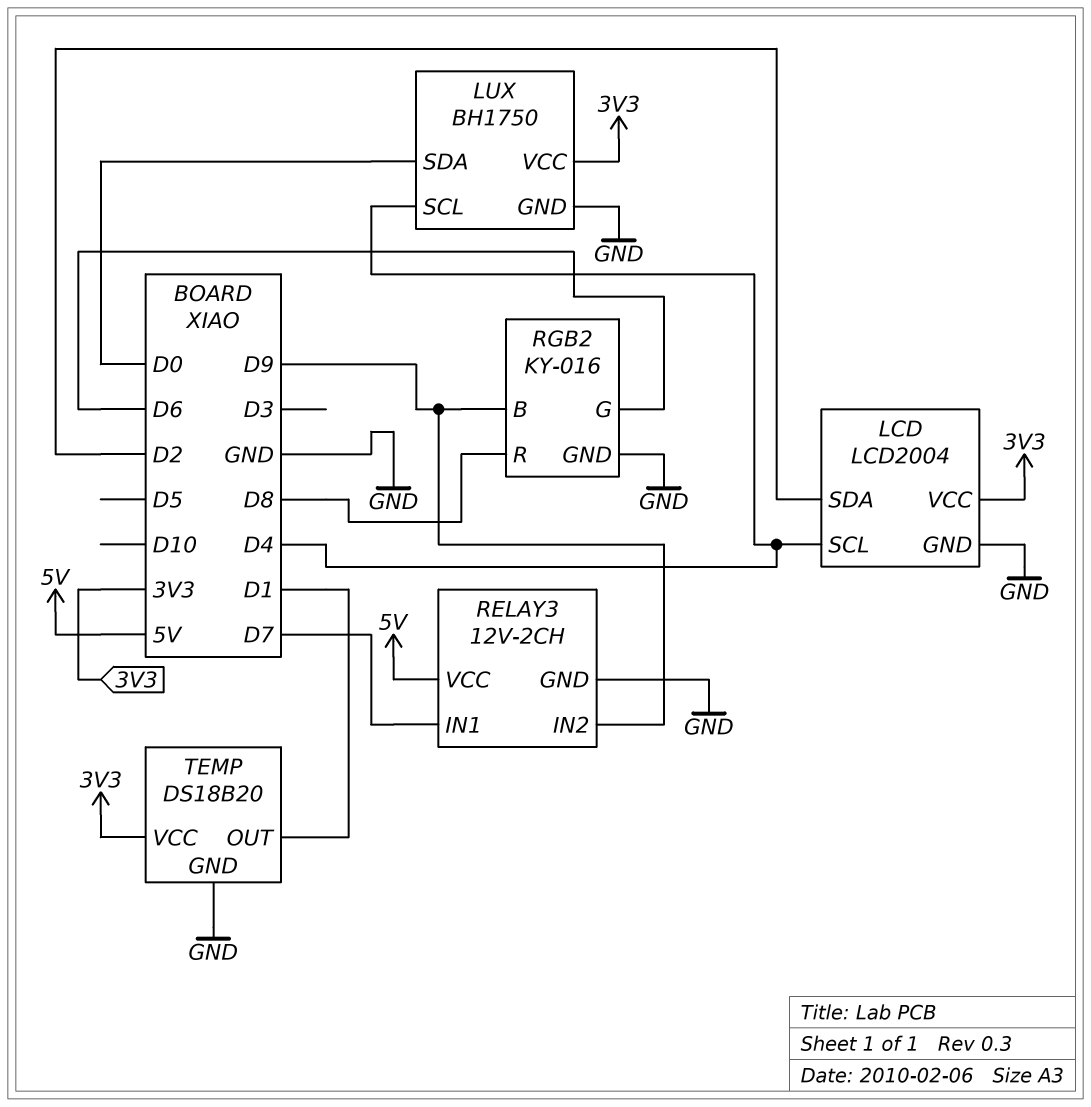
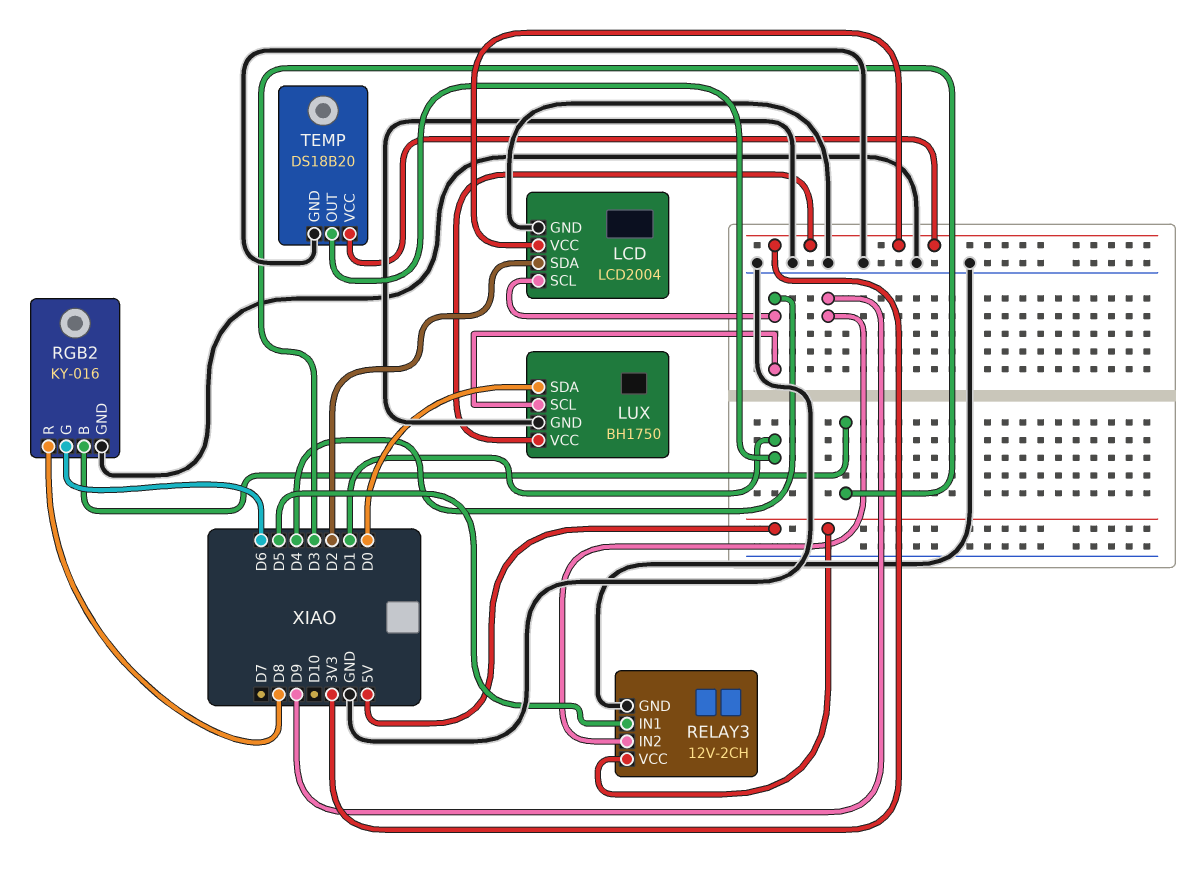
RELAY3 pin IN1: D7 -> D5
RGB2 pin B: D9 -> D3

